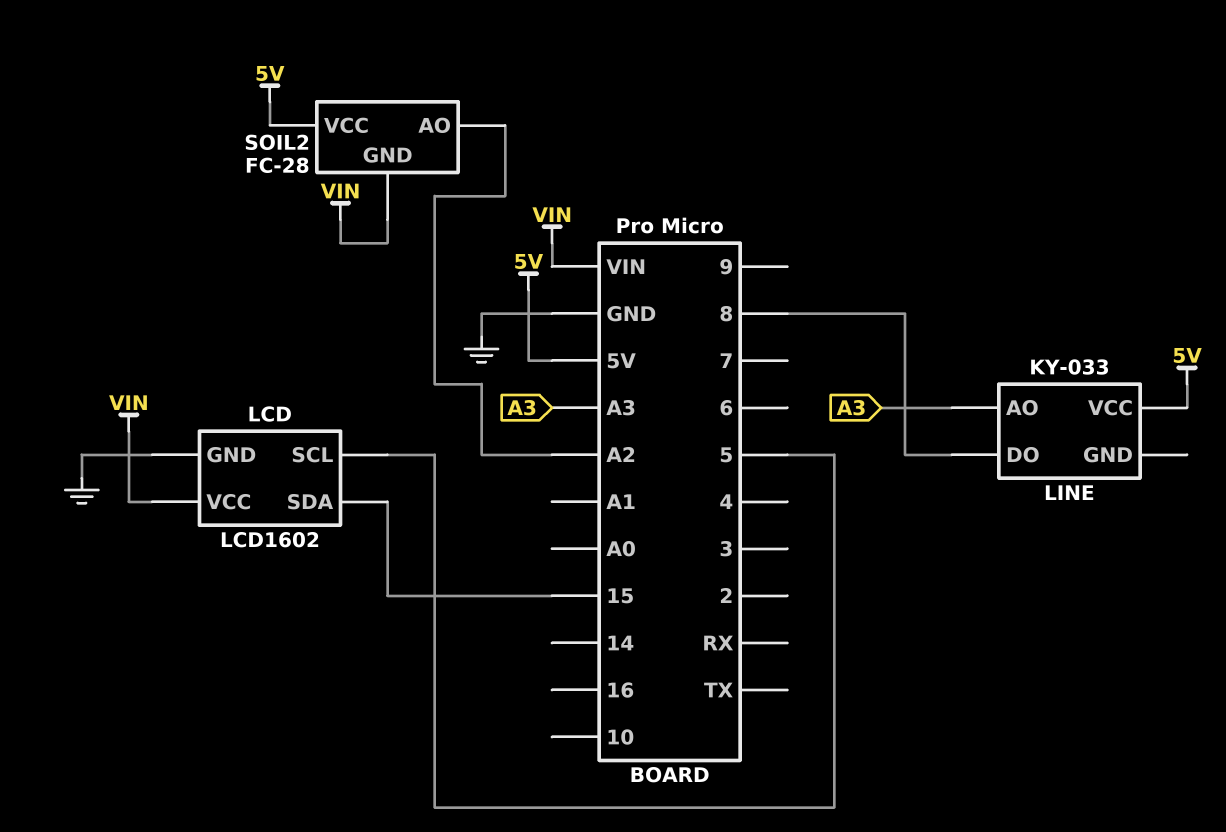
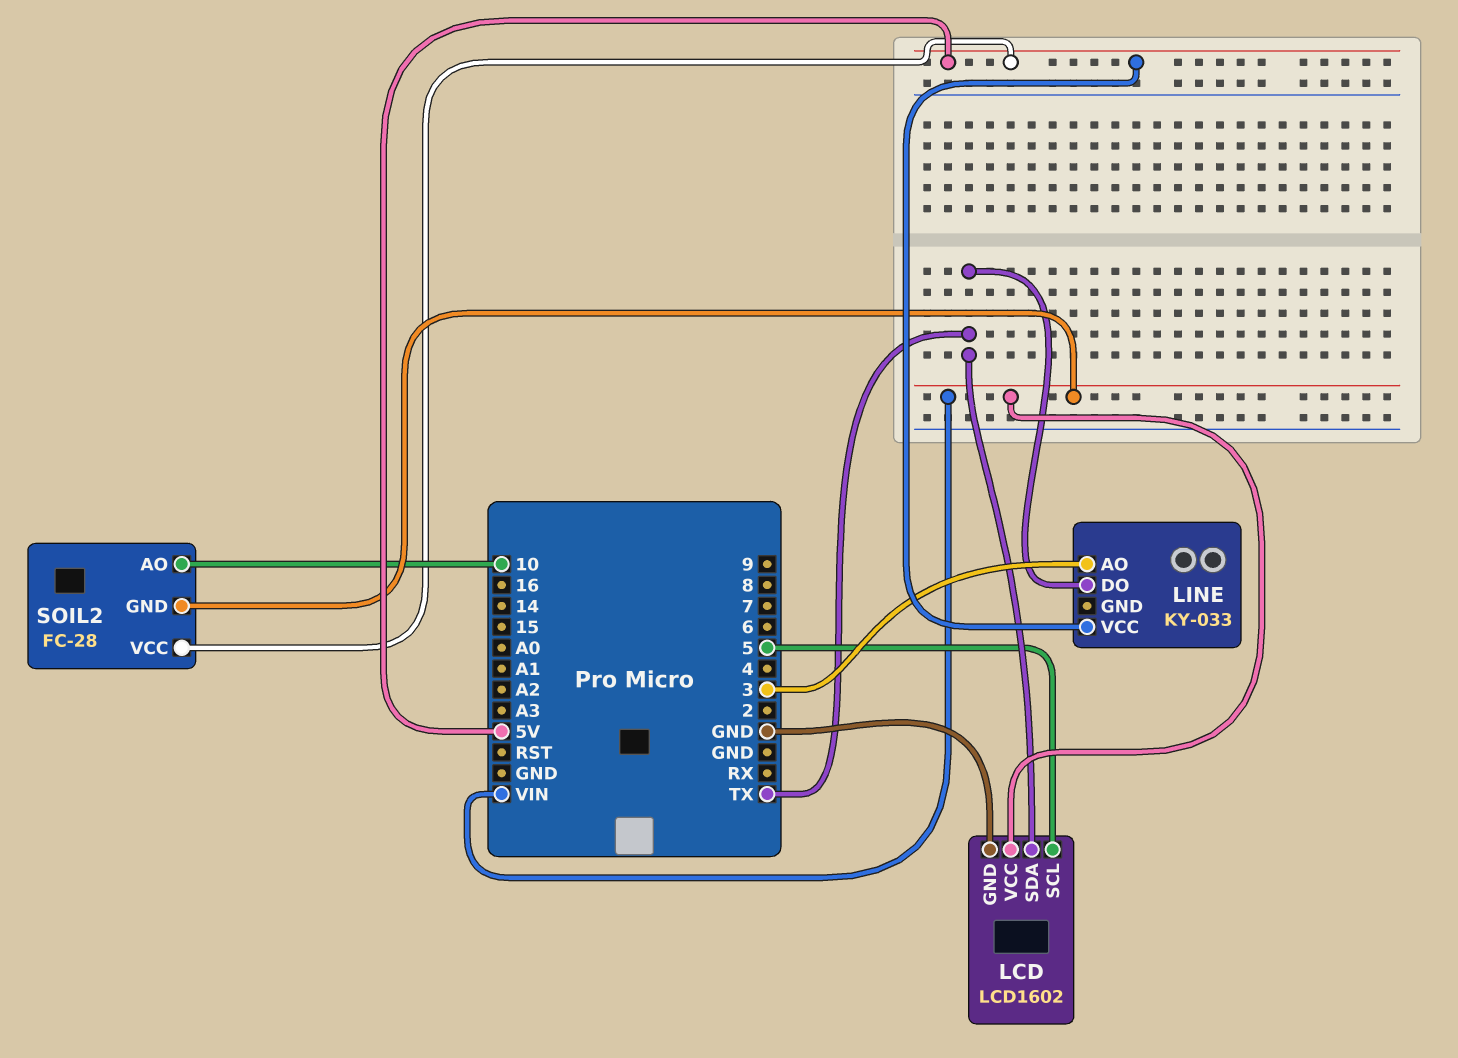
LCD pin SDA: 15 -> TX
LINE pin AO: A3 -> 3
LINE pin DO: 8 -> TX
SOIL2 pin AO: A2 -> 10

